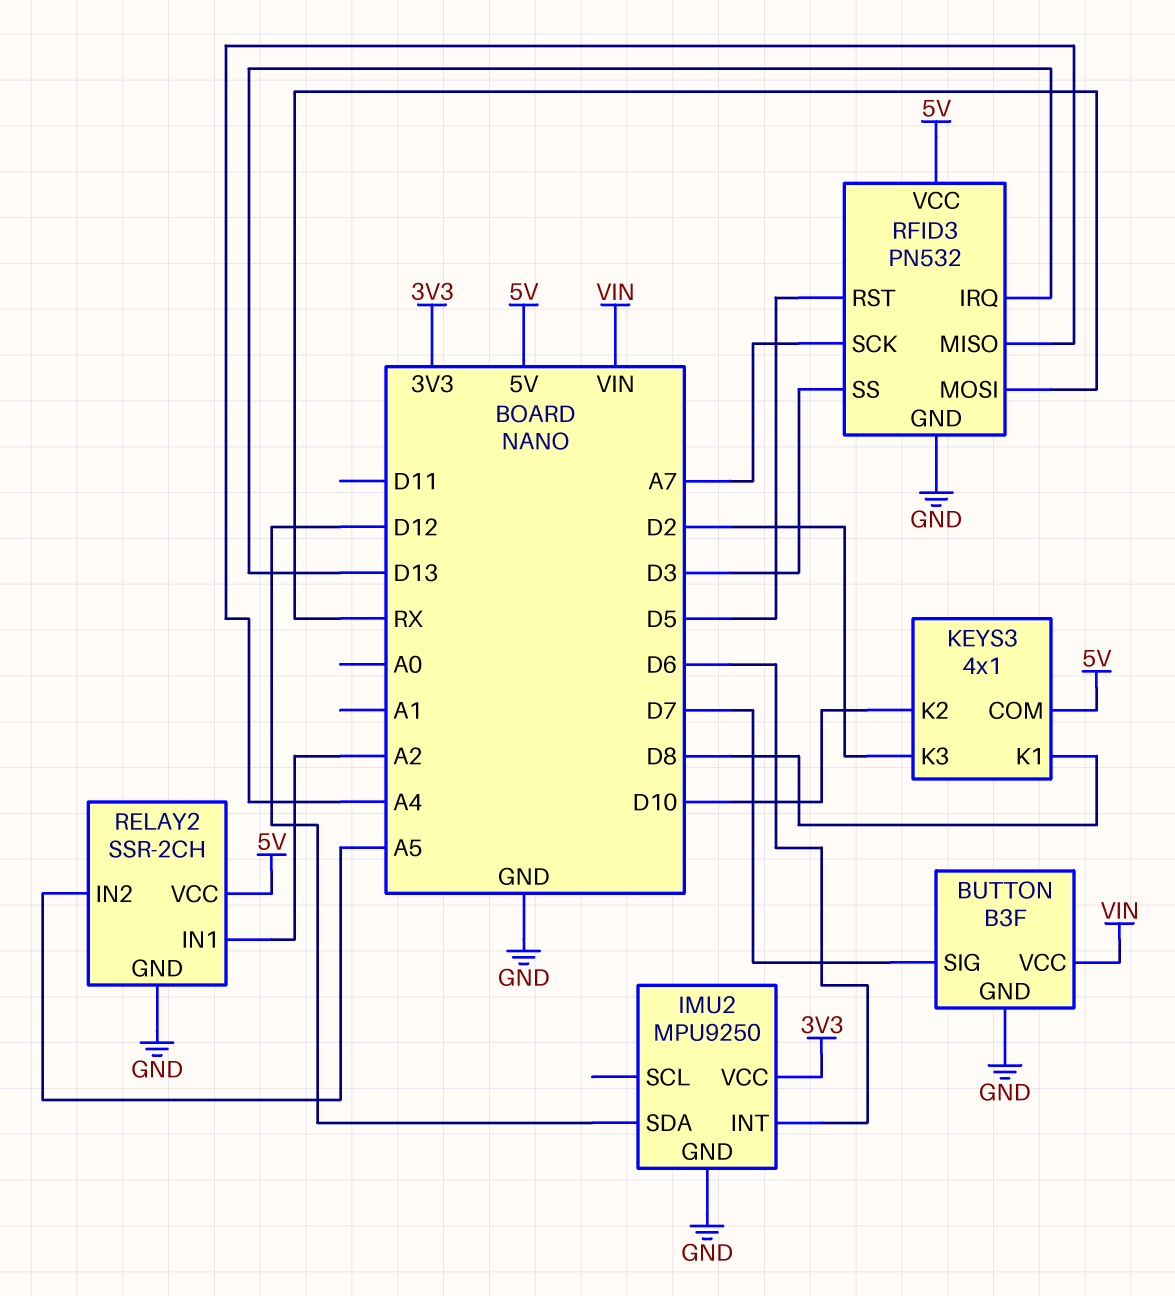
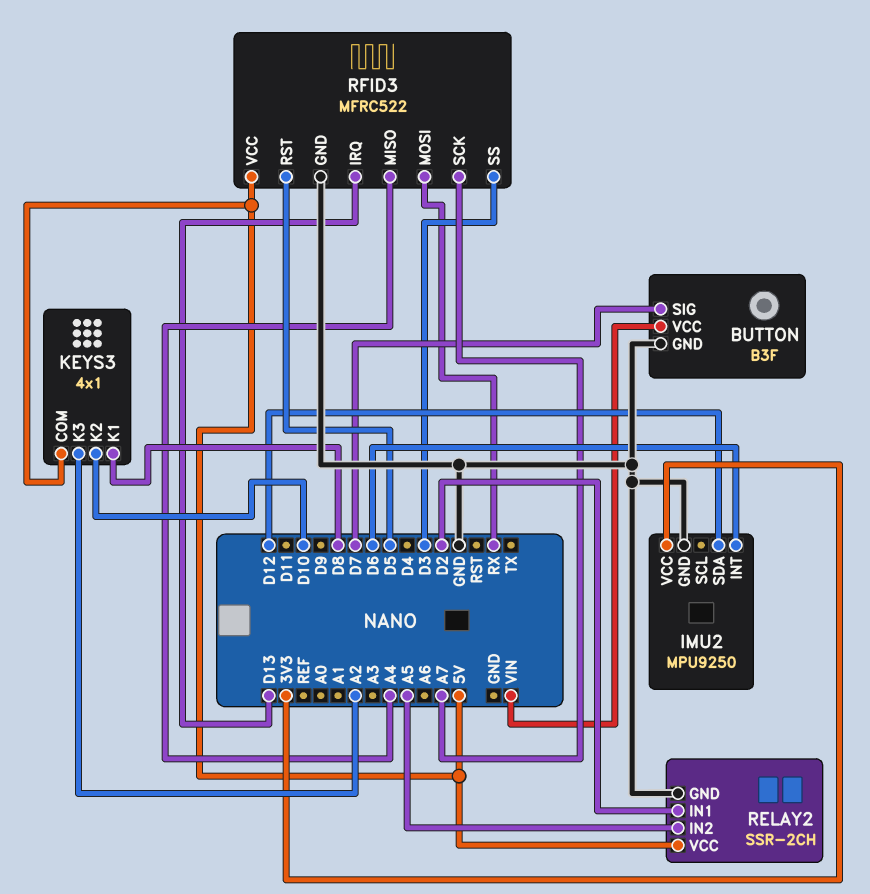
KEYS3 pin K3: D2 -> A2
RELAY2 pin IN1: A2 -> D2
RFID3: PN532 -> MFRC522

